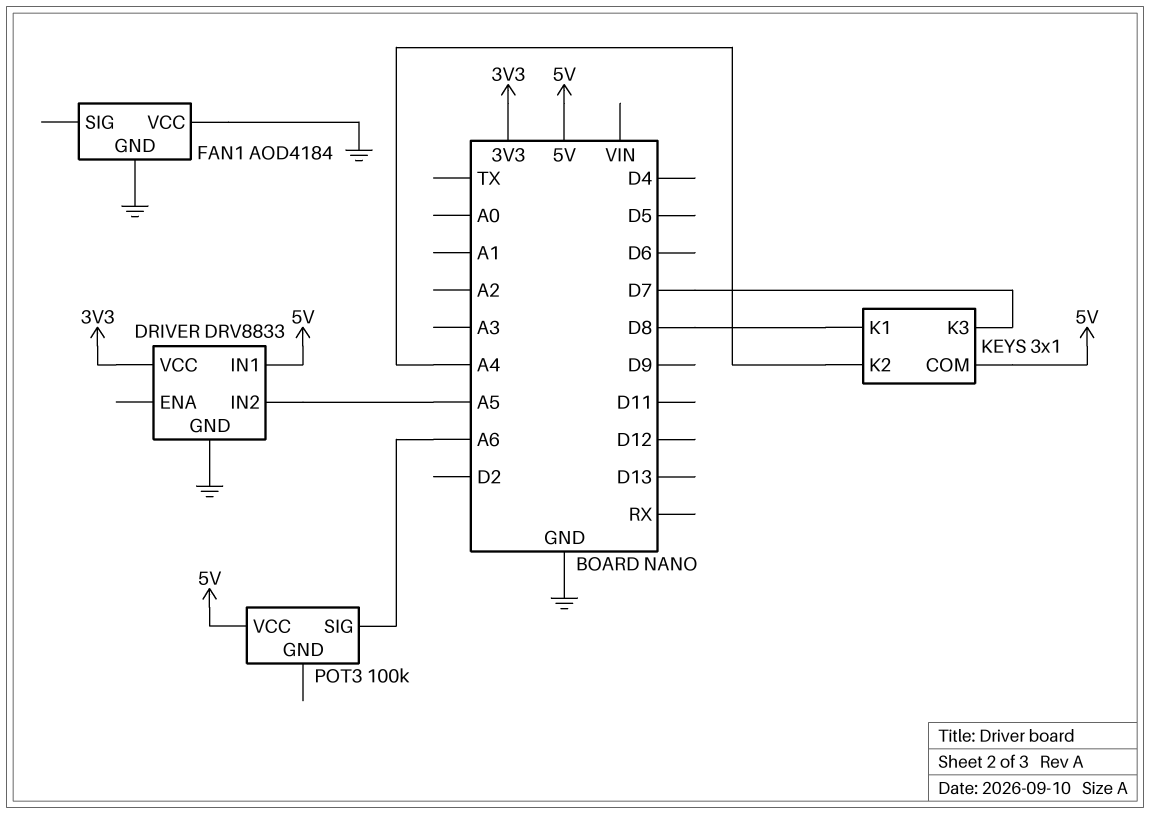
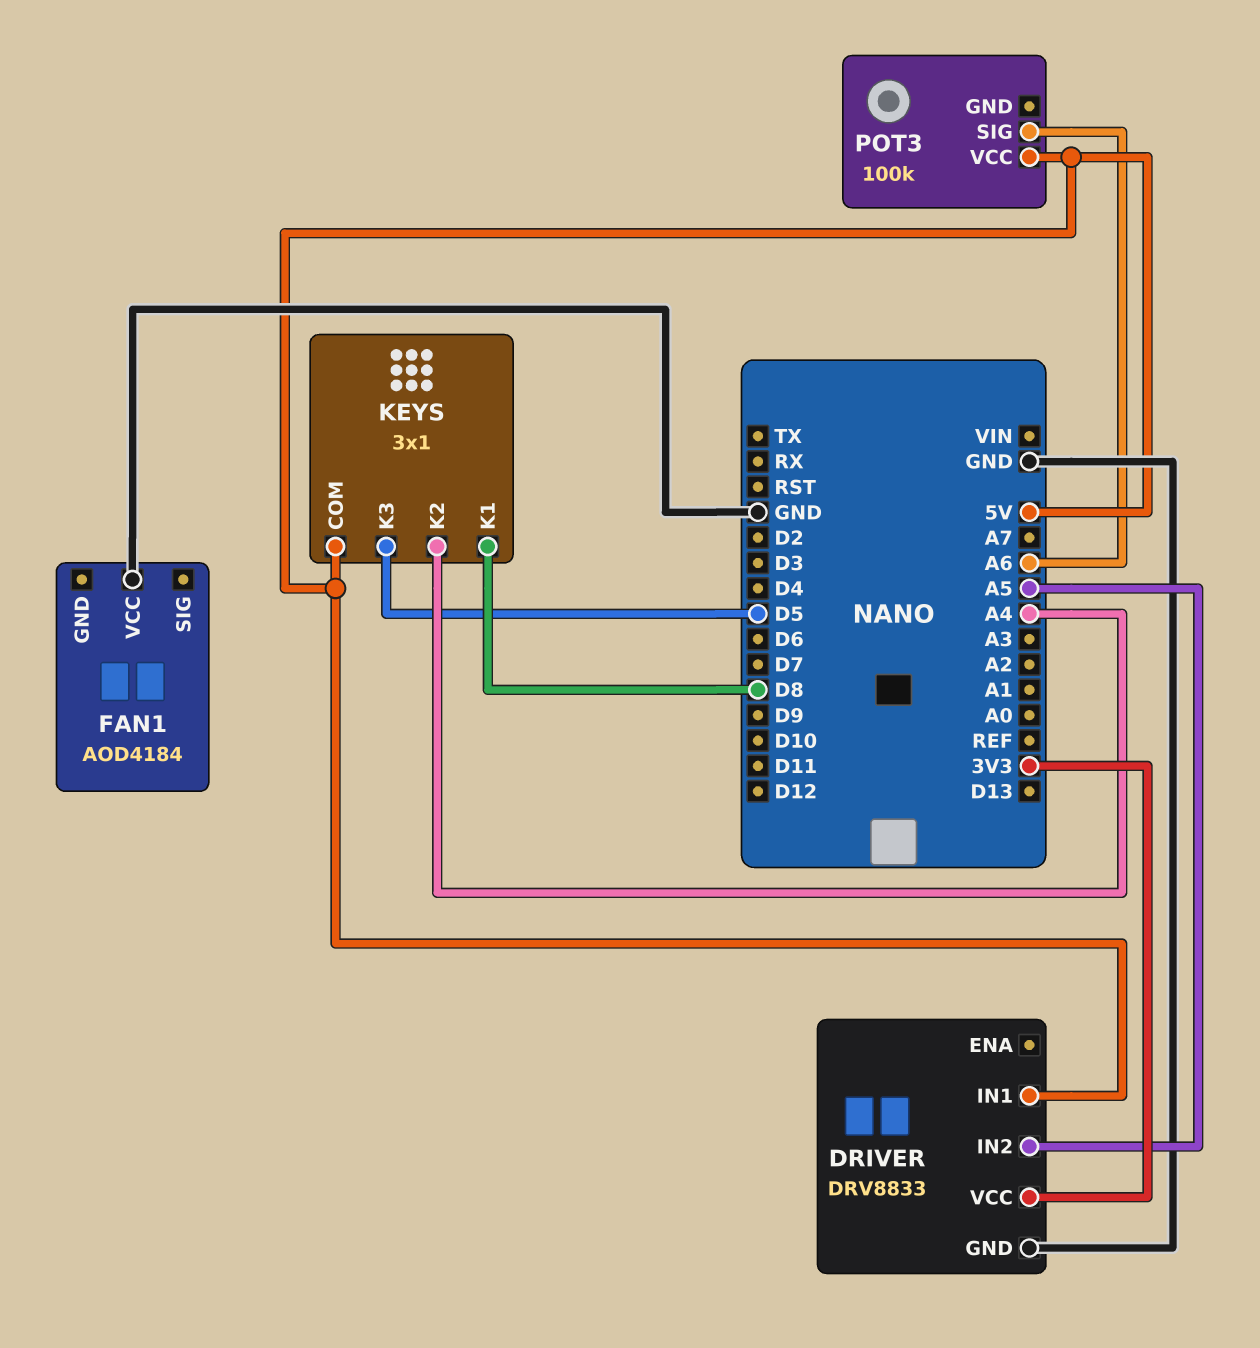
FAN1 pin GND: GND -> none
KEYS pin K3: D7 -> D5

